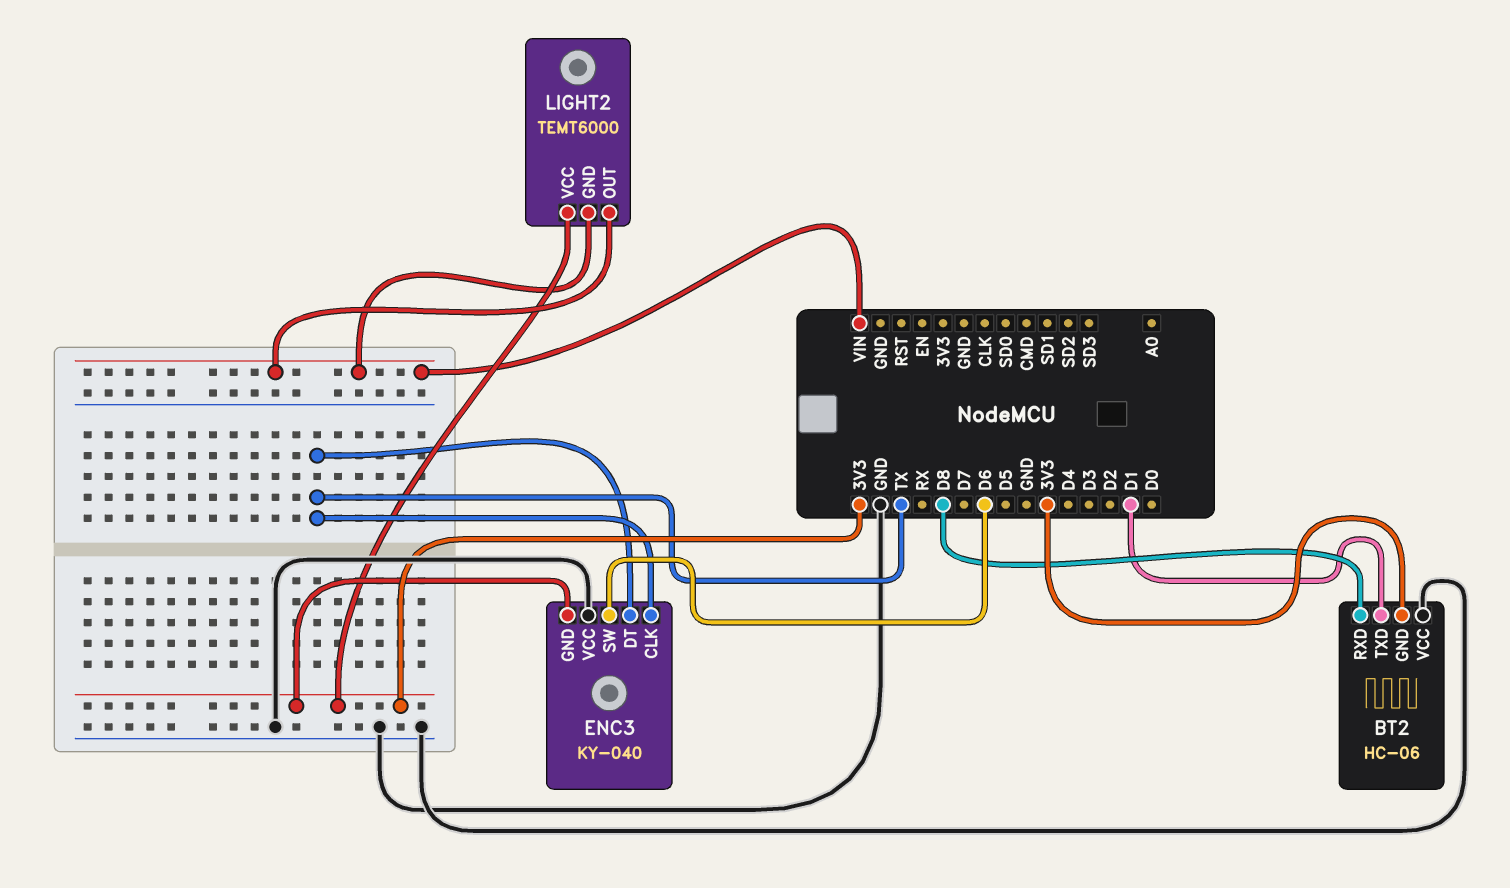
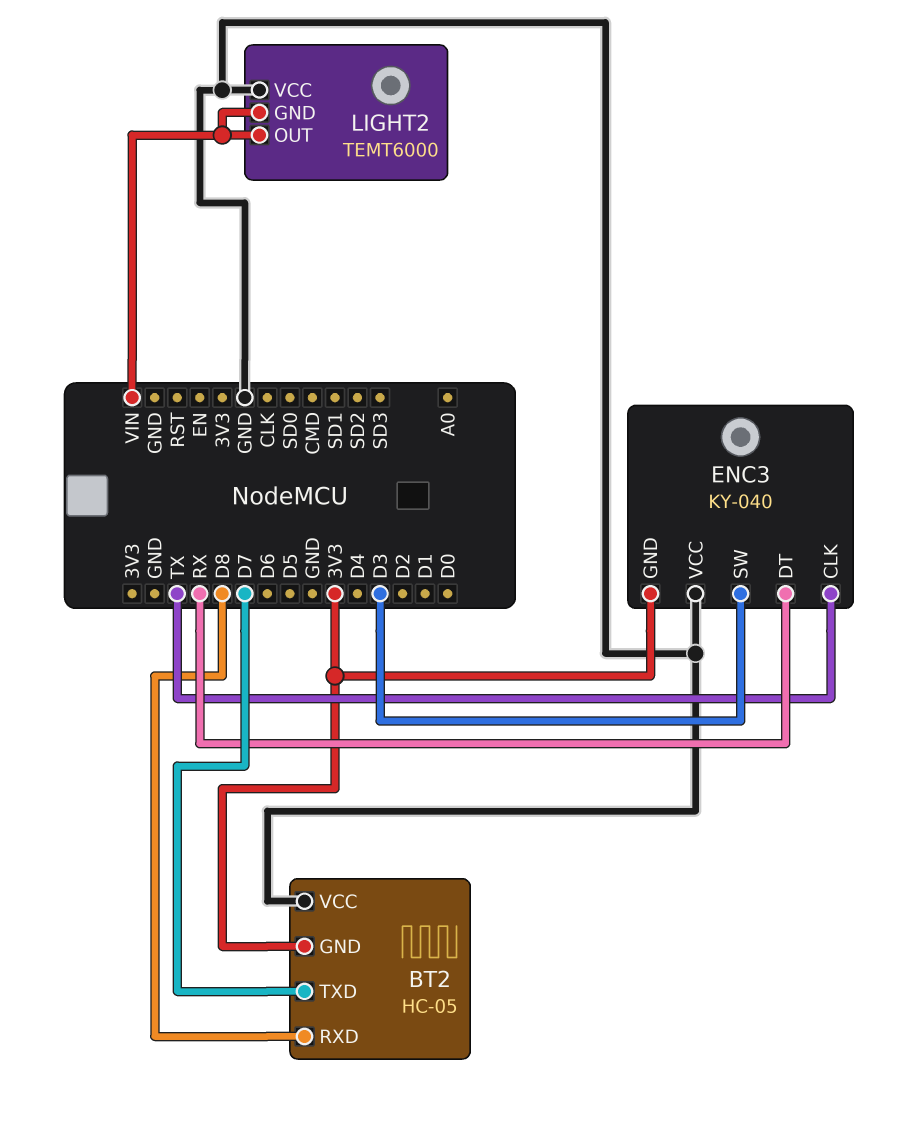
BT2: HC-06 -> HC-05
BT2 pin TXD: D1 -> D7
ENC3 pin DT: TX -> RX
ENC3 pin SW: D6 -> D3
LIGHT2 pin VCC: 3V3 -> GND

